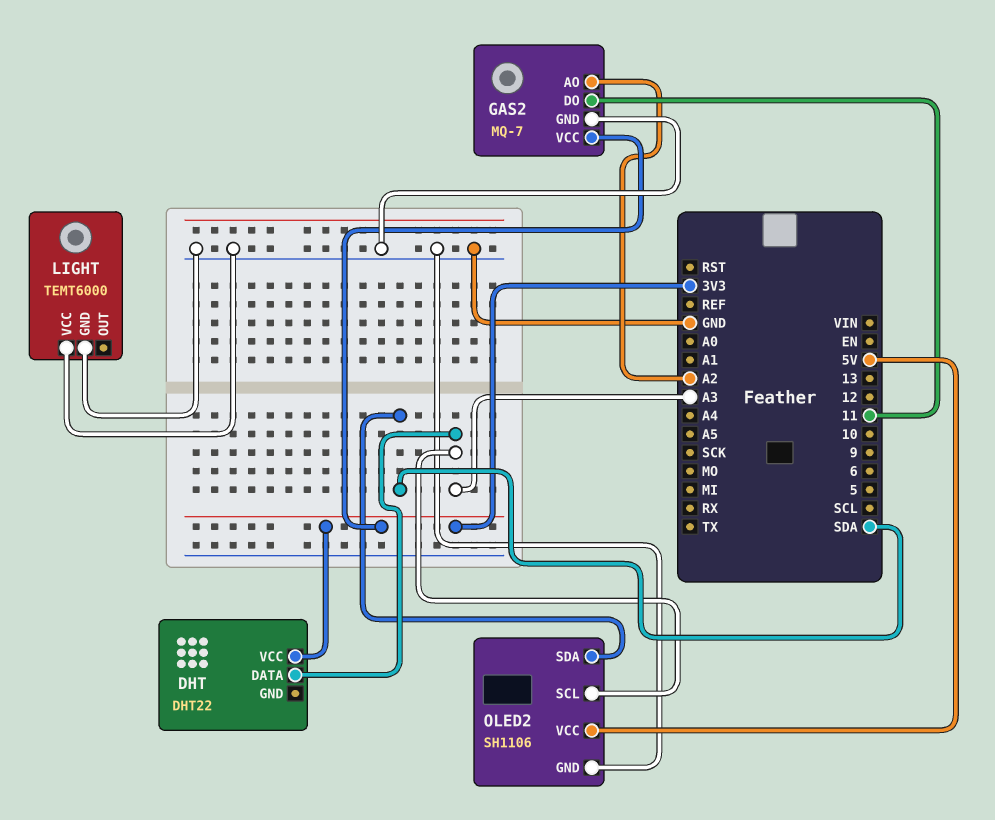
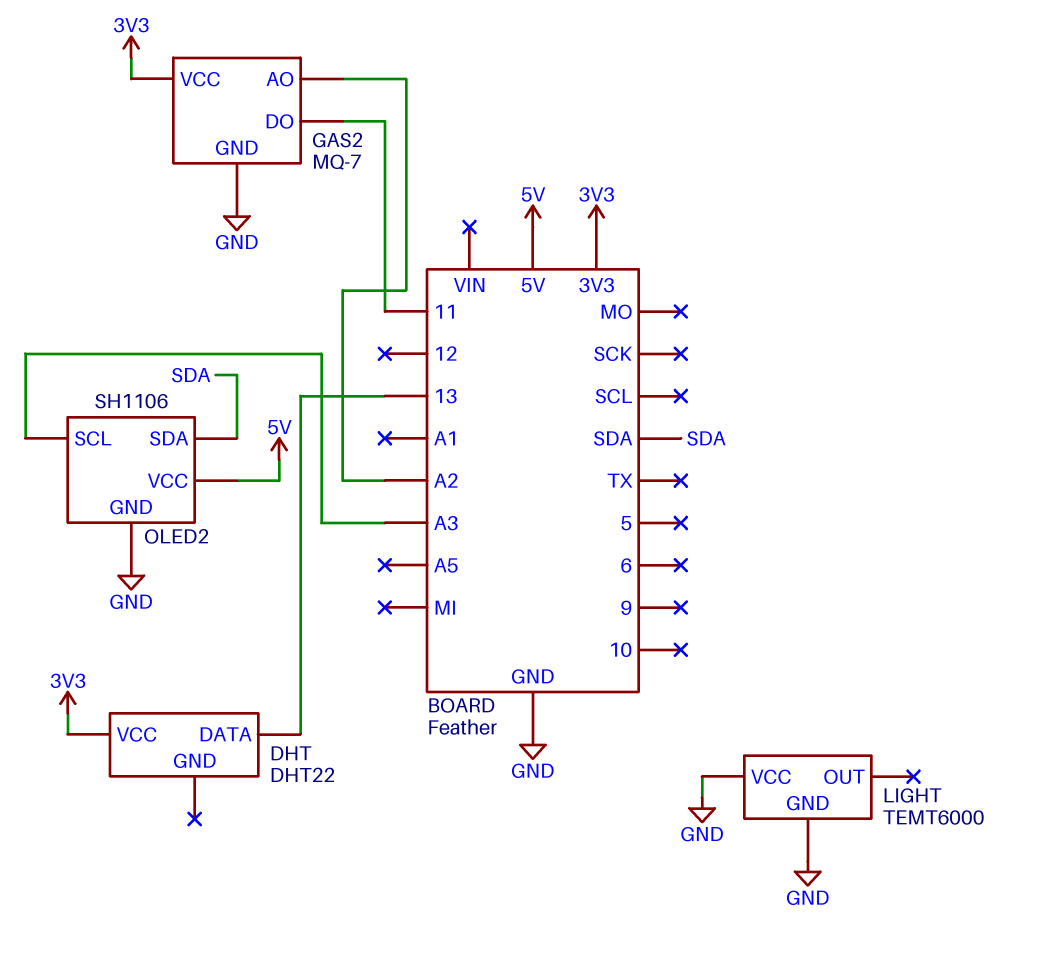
DHT pin DATA: A3 -> 13

